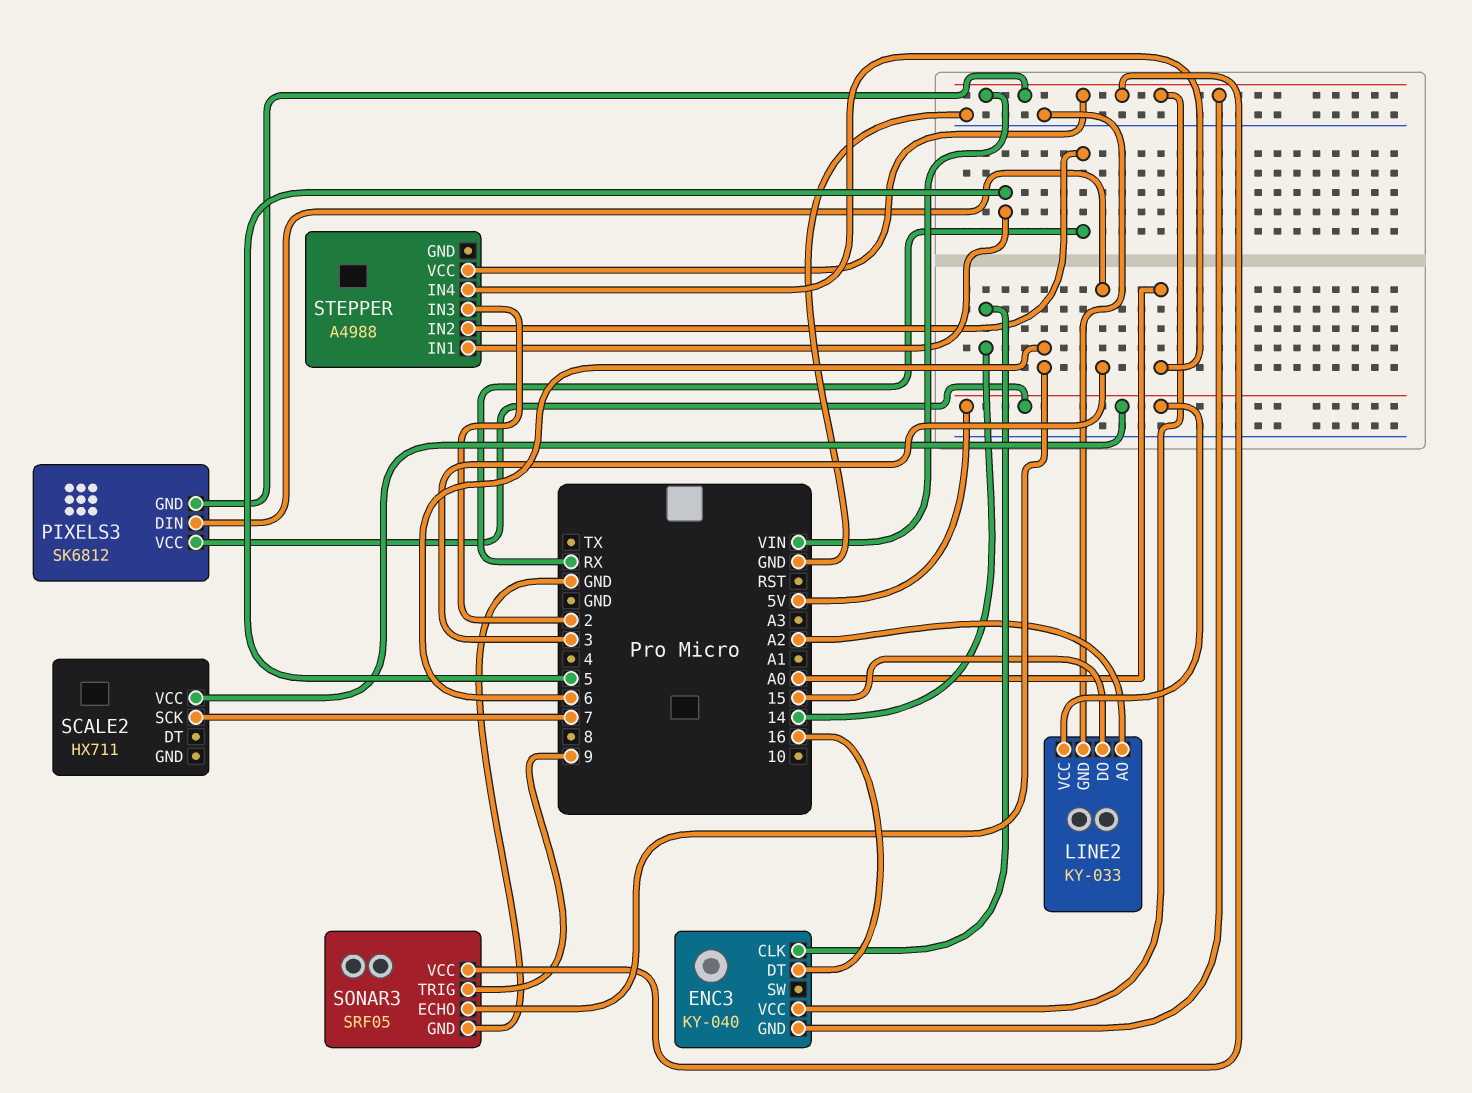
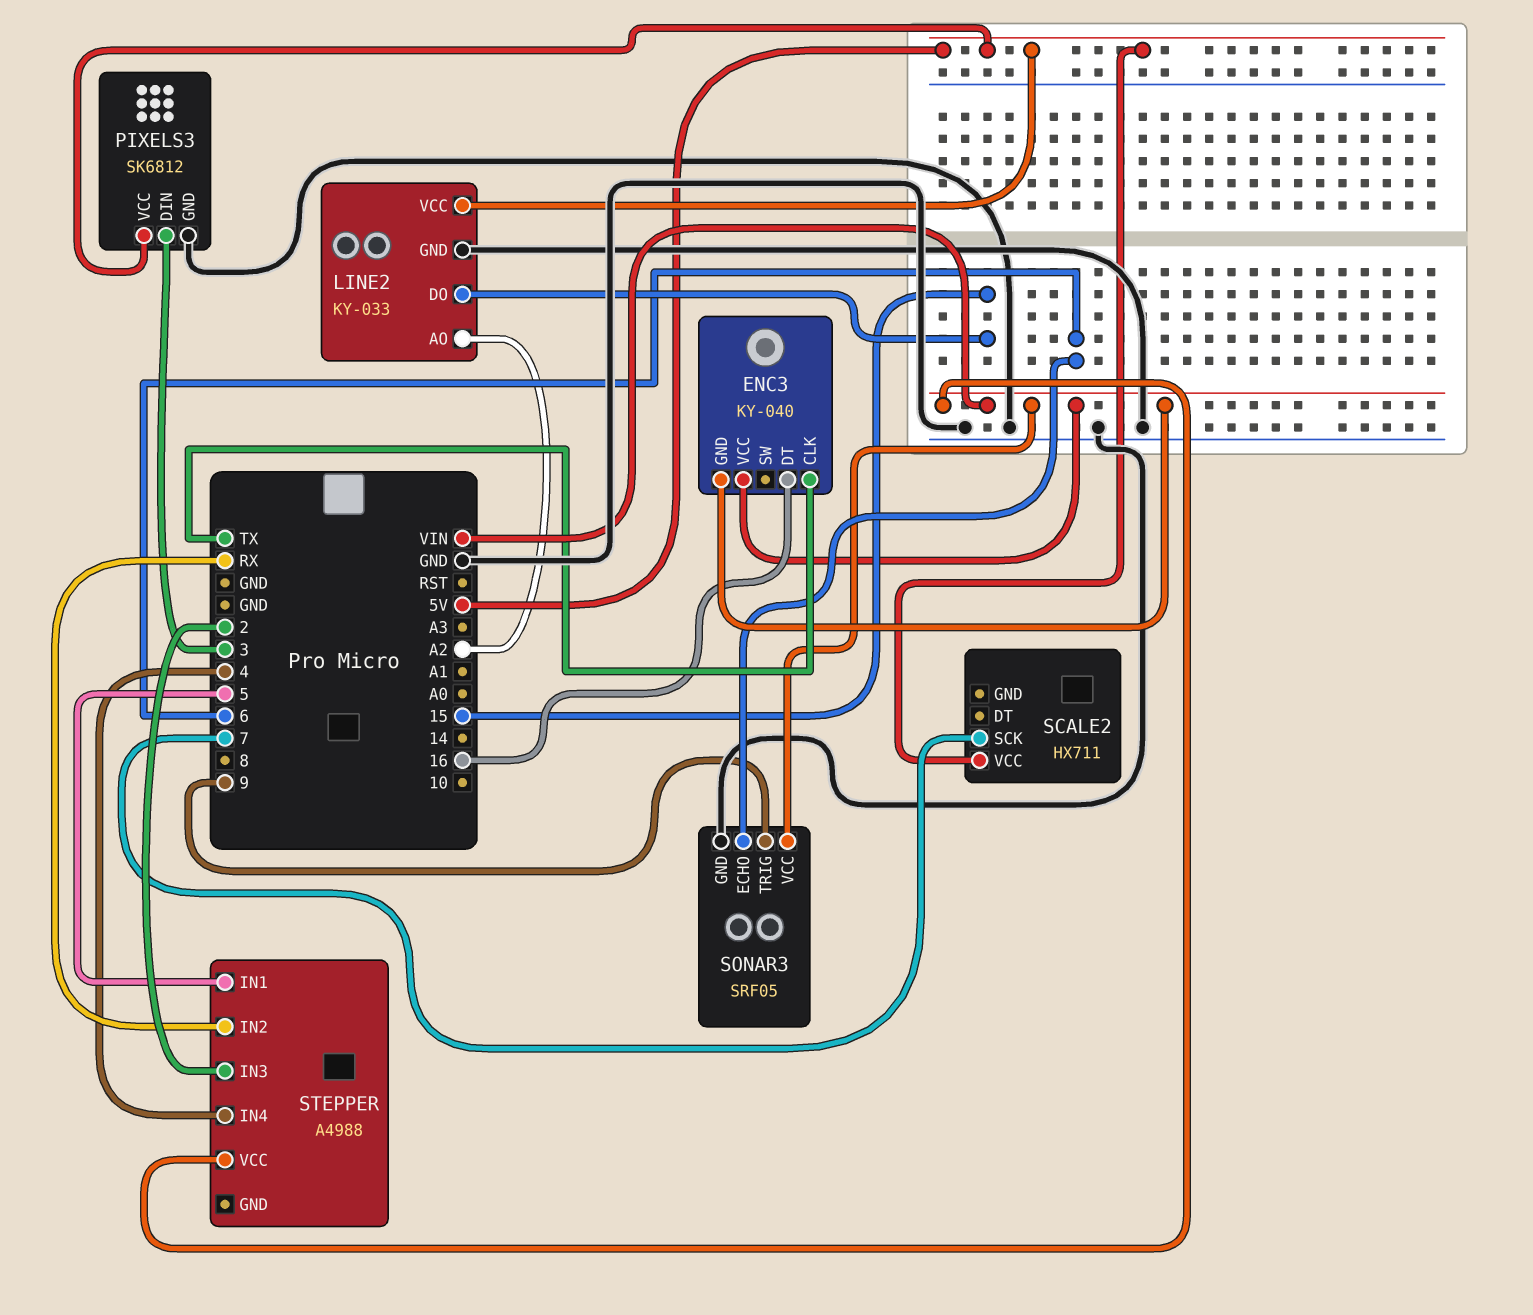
ENC3 pin CLK: 14 -> TX
PIXELS3 pin GND: VIN -> GND
STEPPER pin IN4: A0 -> 4

